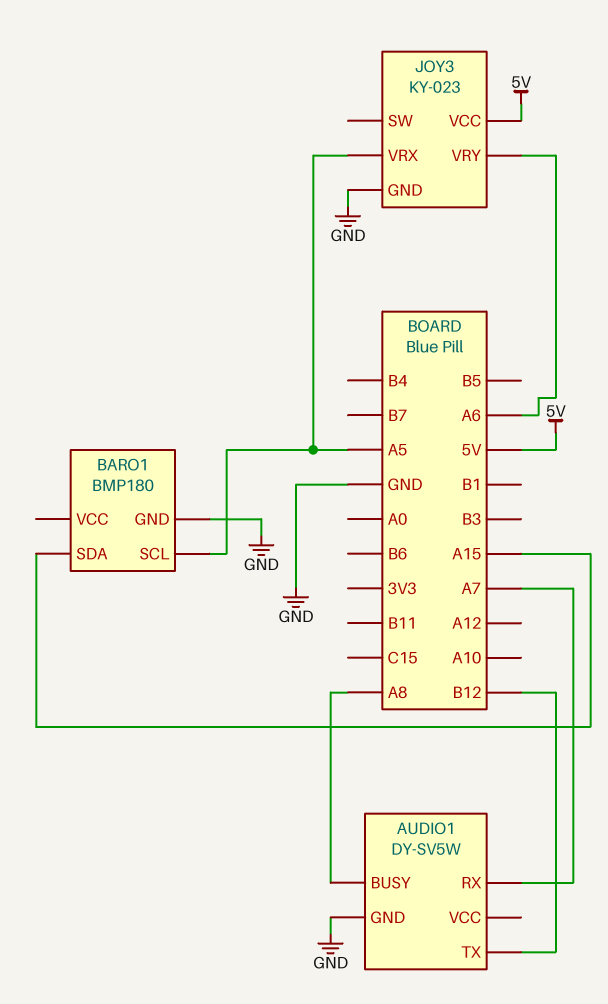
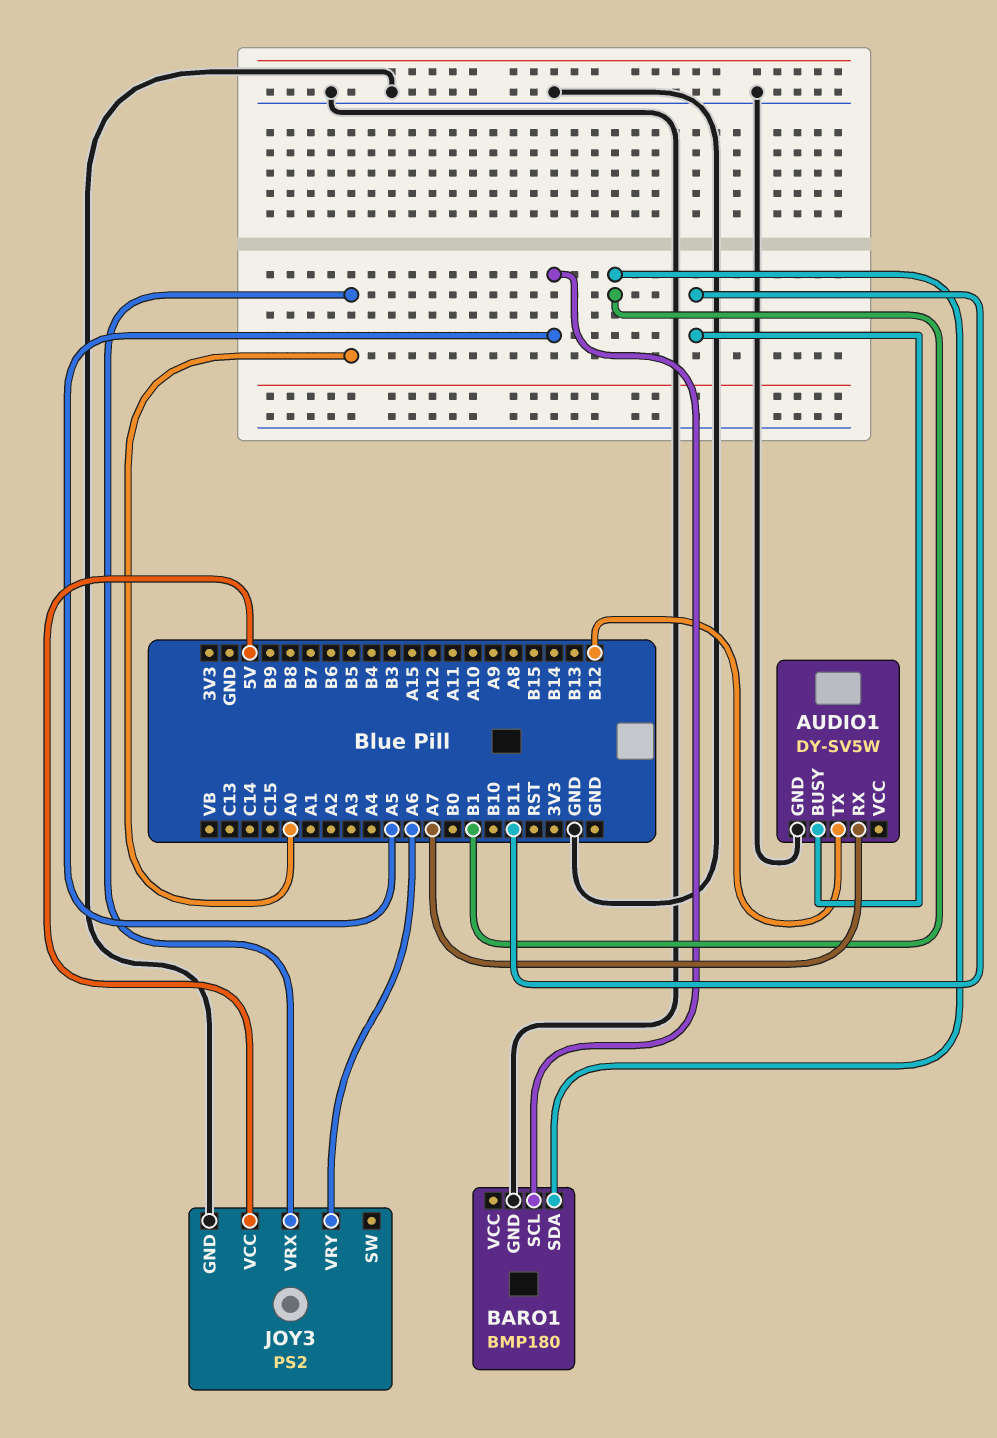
AUDIO1 pin BUSY: A8 -> B11
BARO1 pin SDA: A15 -> B1
JOY3: KY-023 -> PS2
JOY3 pin VRX: A5 -> A0

